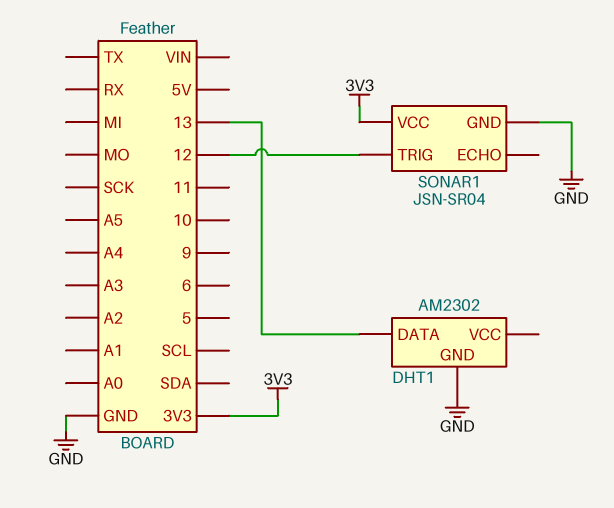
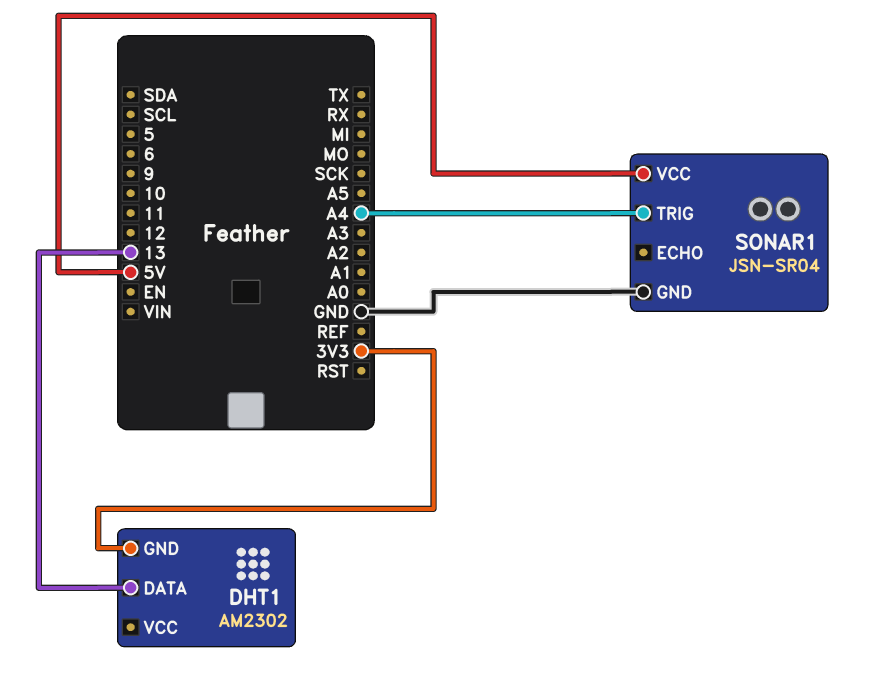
DHT1 pin GND: GND -> 3V3
SONAR1 pin TRIG: 12 -> A4
SONAR1 pin VCC: 3V3 -> 5V

